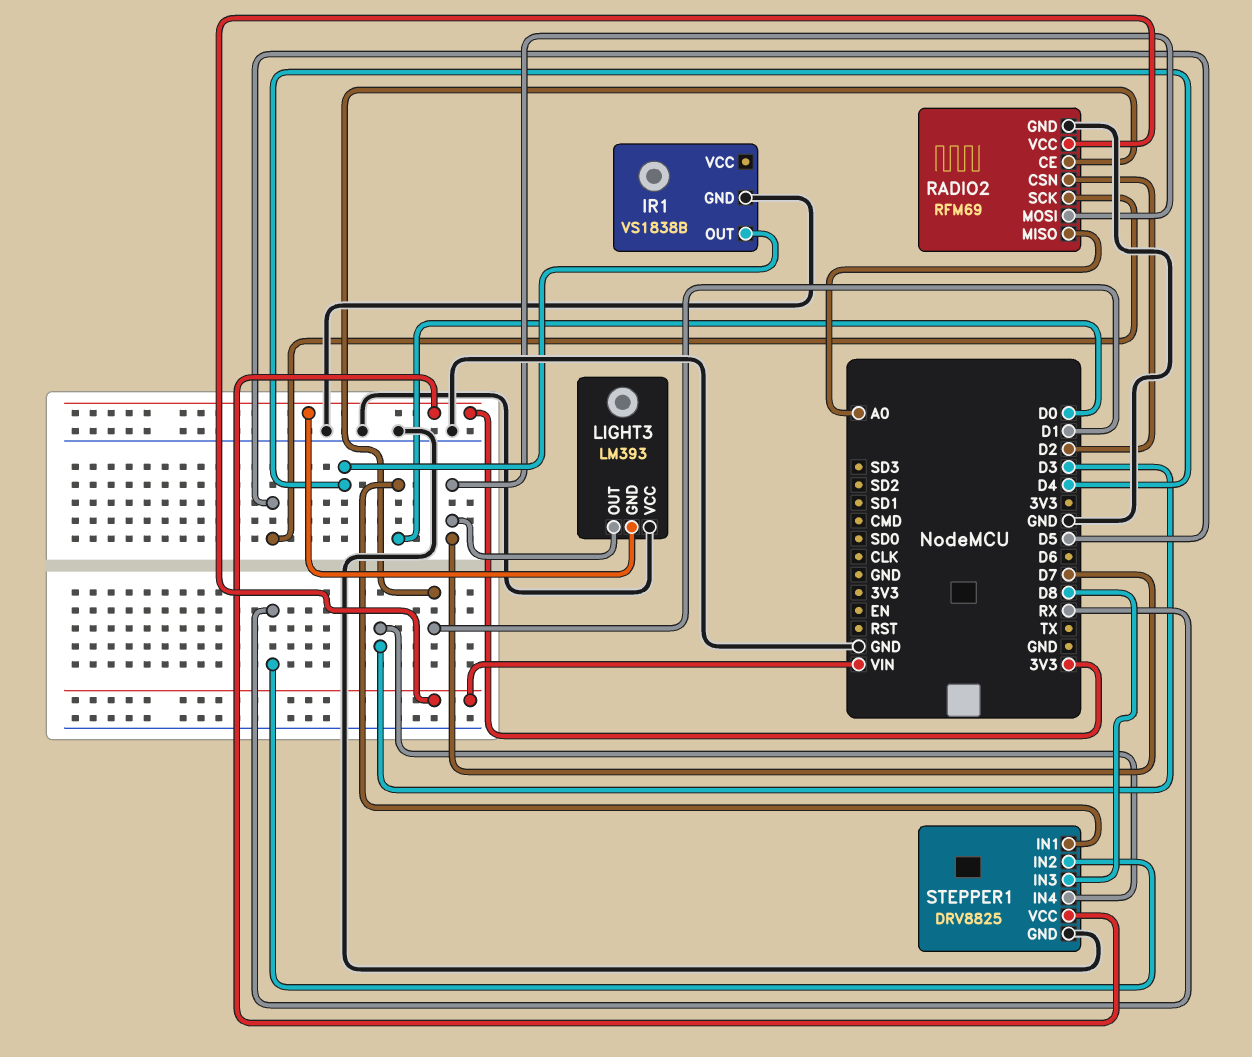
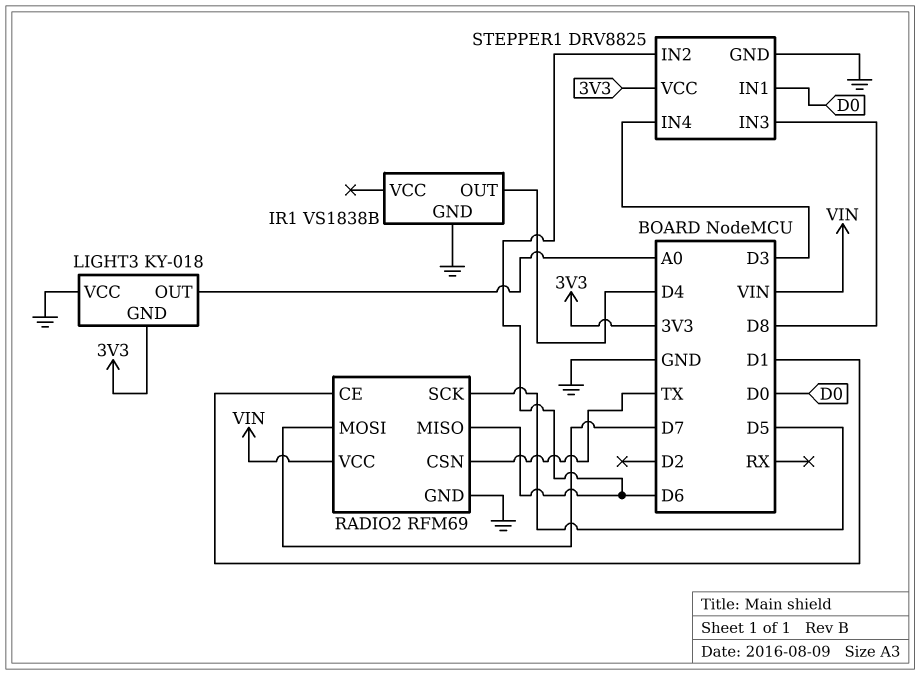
LIGHT3: LM393 -> KY-018
LIGHT3 pin OUT: D7 -> A0
RADIO2 pin CSN: D2 -> TX
RADIO2 pin MISO: A0 -> D6
STEPPER1 pin IN2: RX -> D6

